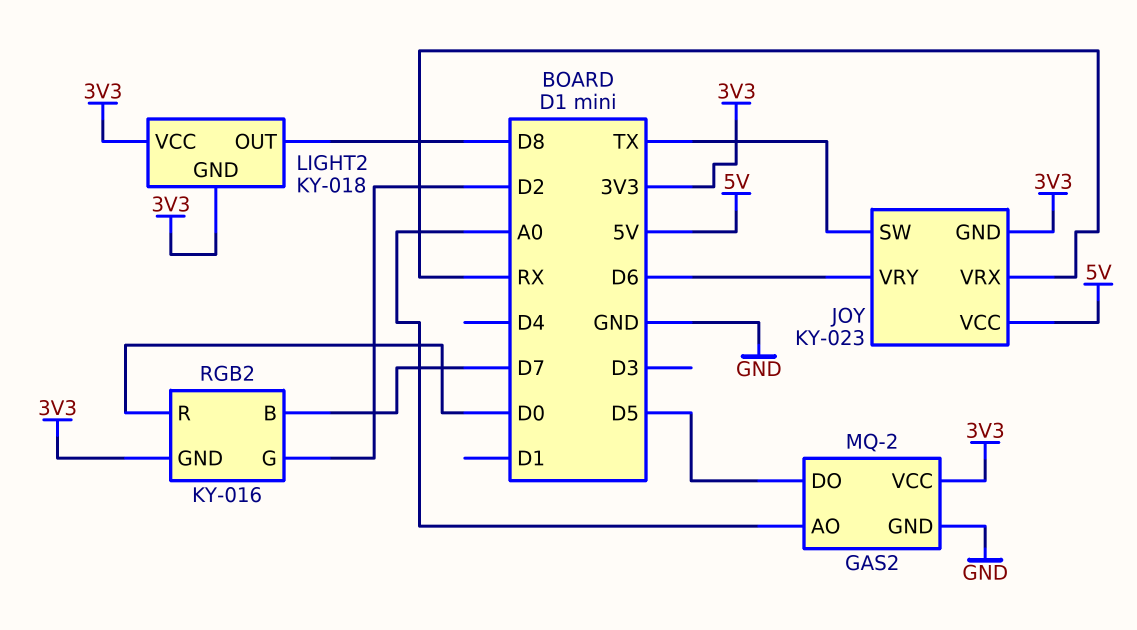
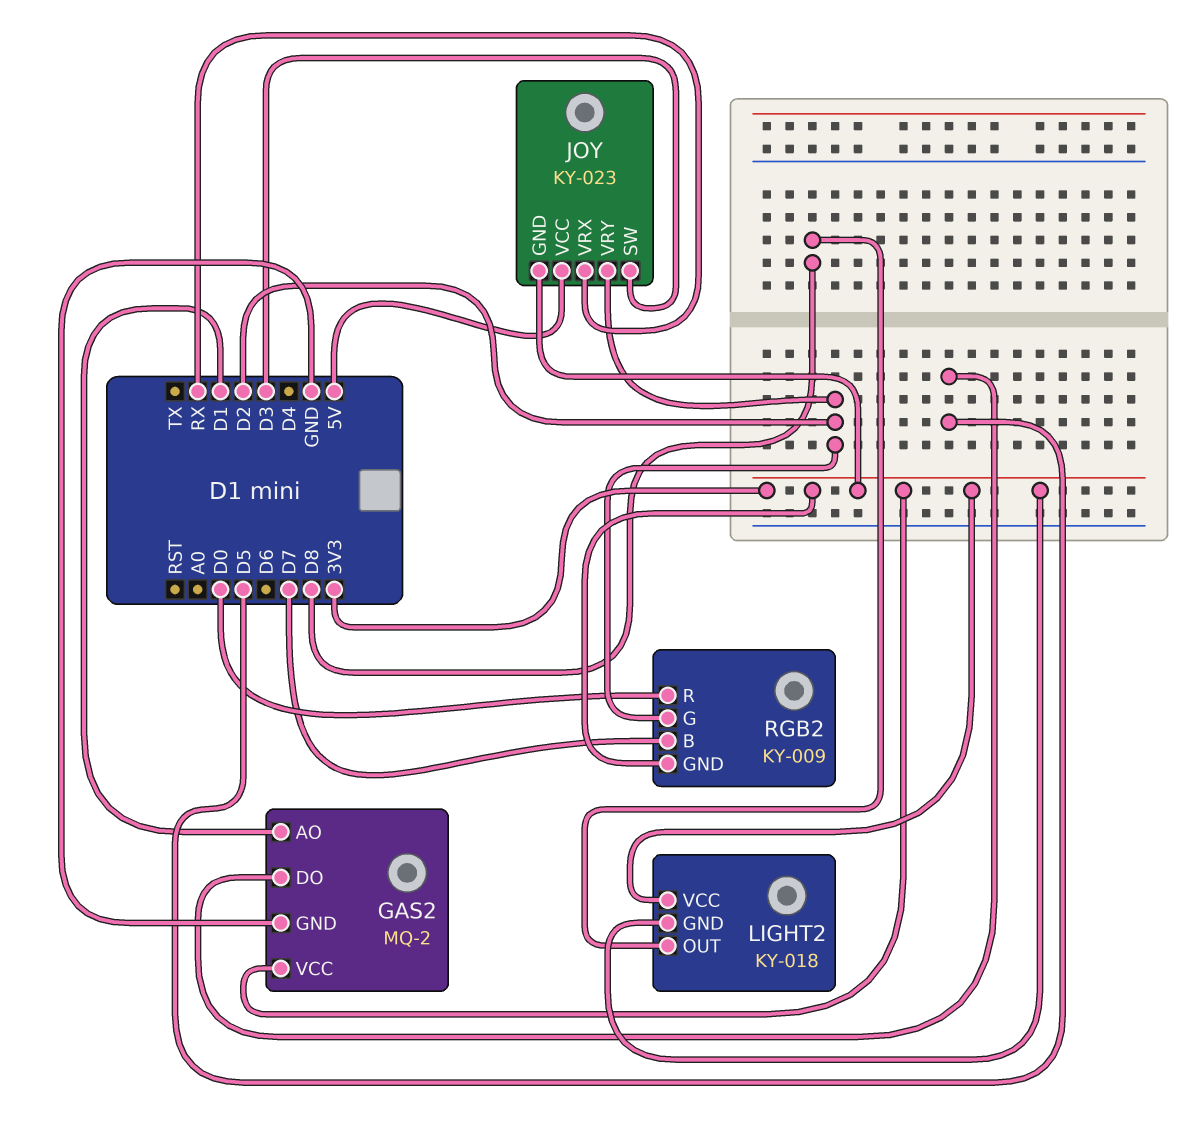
GAS2 pin AO: A0 -> D1
JOY pin SW: TX -> D3
JOY pin VRY: D6 -> D2
RGB2: KY-016 -> KY-009

